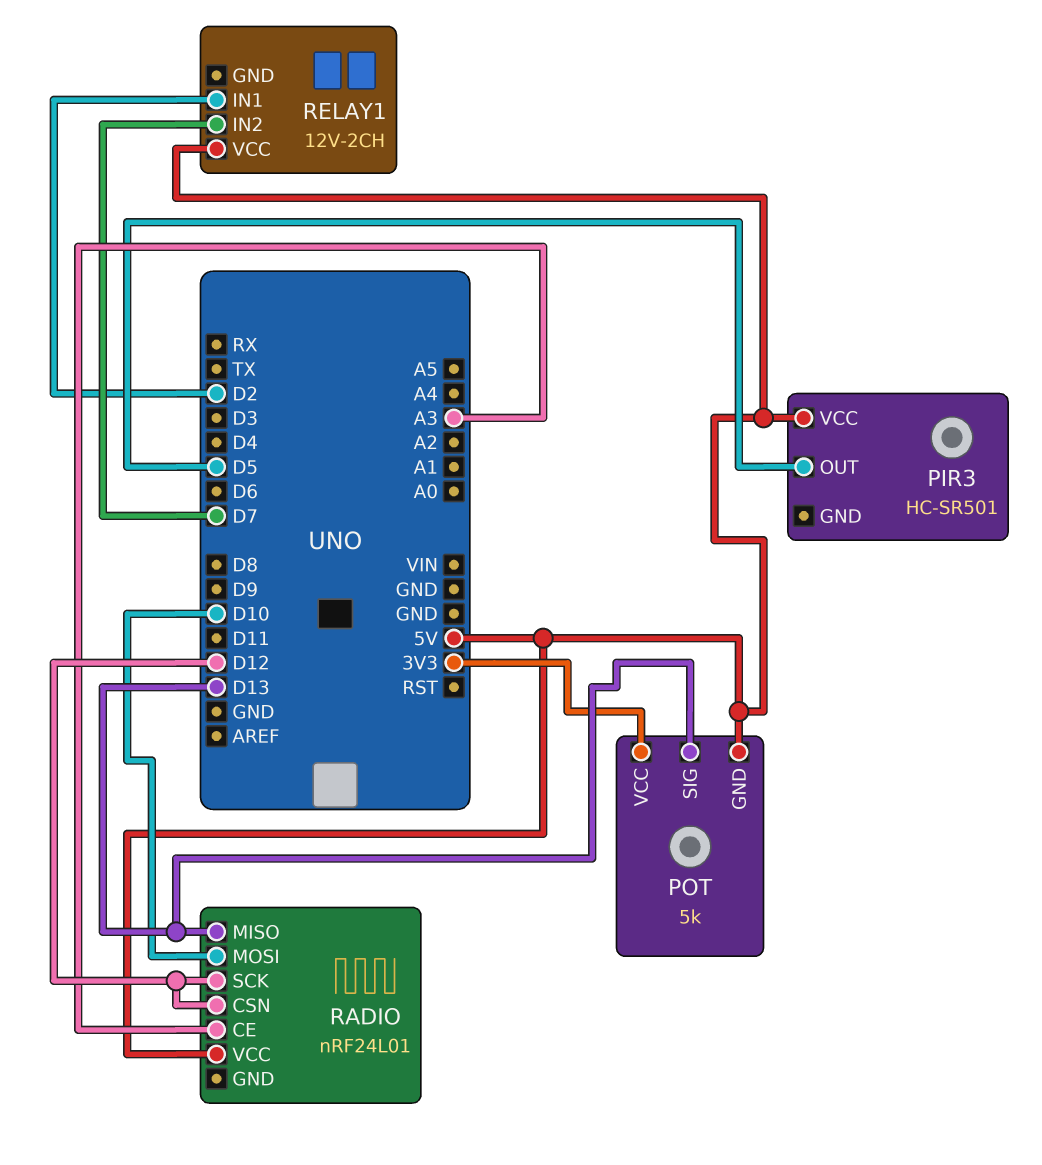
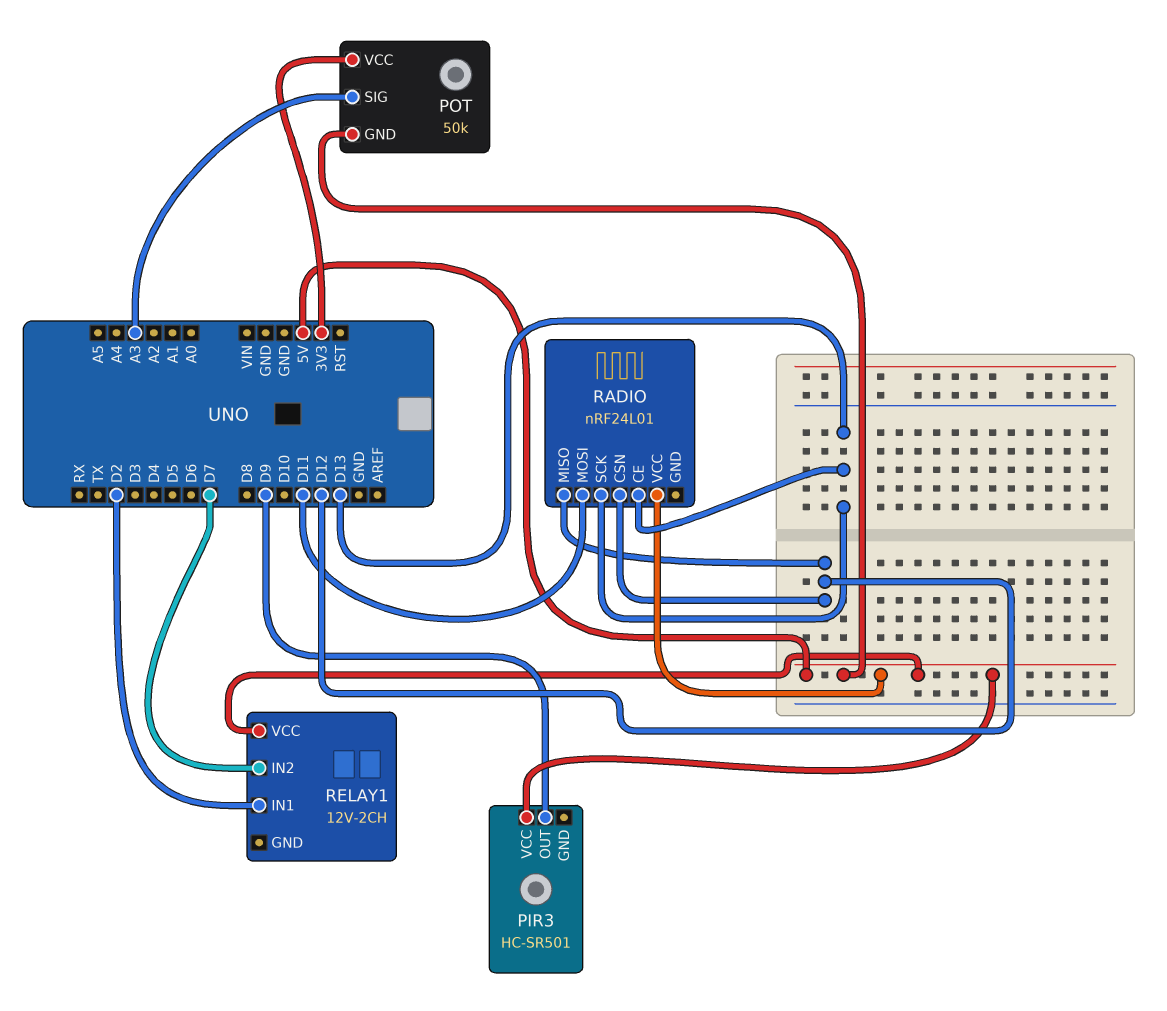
PIR3 pin OUT: D5 -> D9
POT: 5k -> 50k
POT pin SIG: D13 -> A3
RADIO pin CE: A3 -> D13
RADIO pin MISO: D13 -> D12
RADIO pin MOSI: D10 -> D11
RADIO pin SCK: D12 -> D13

